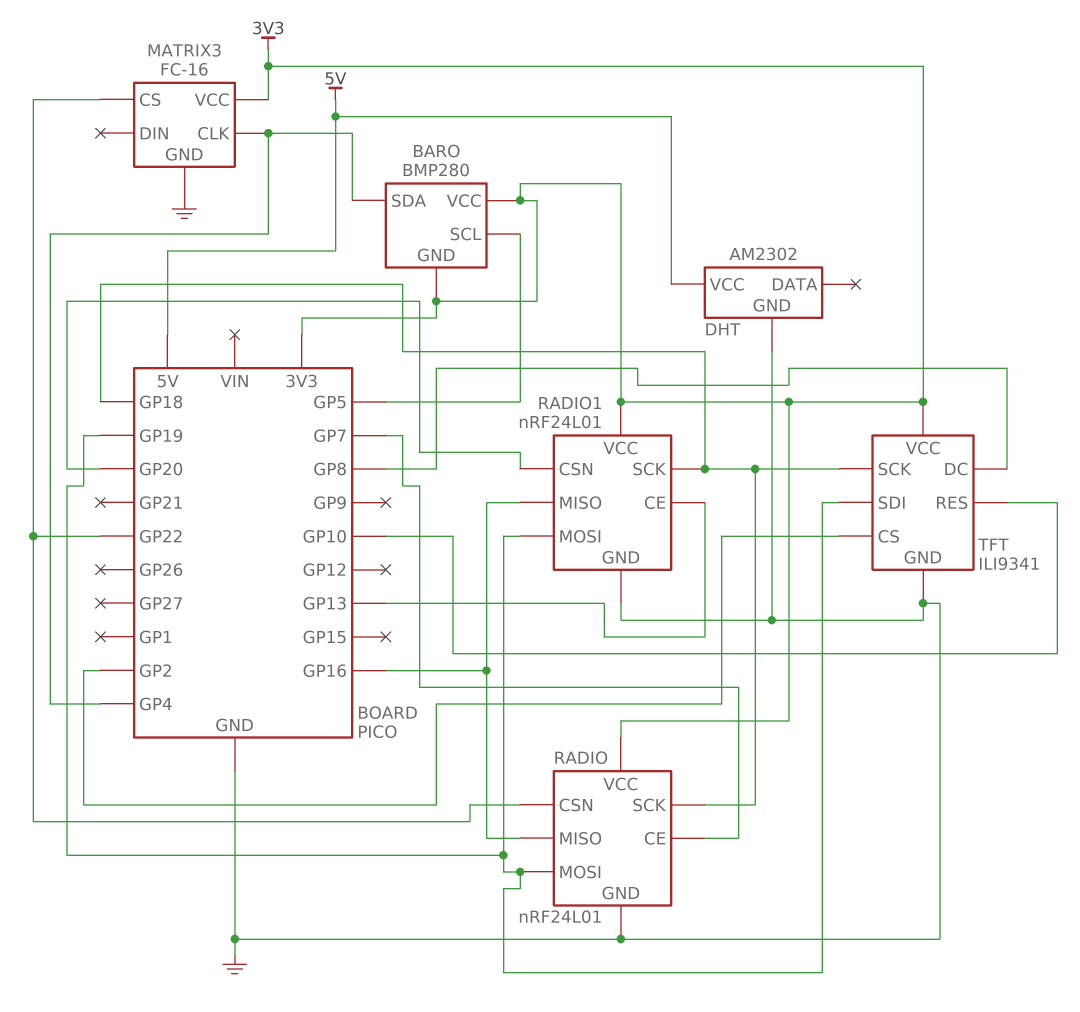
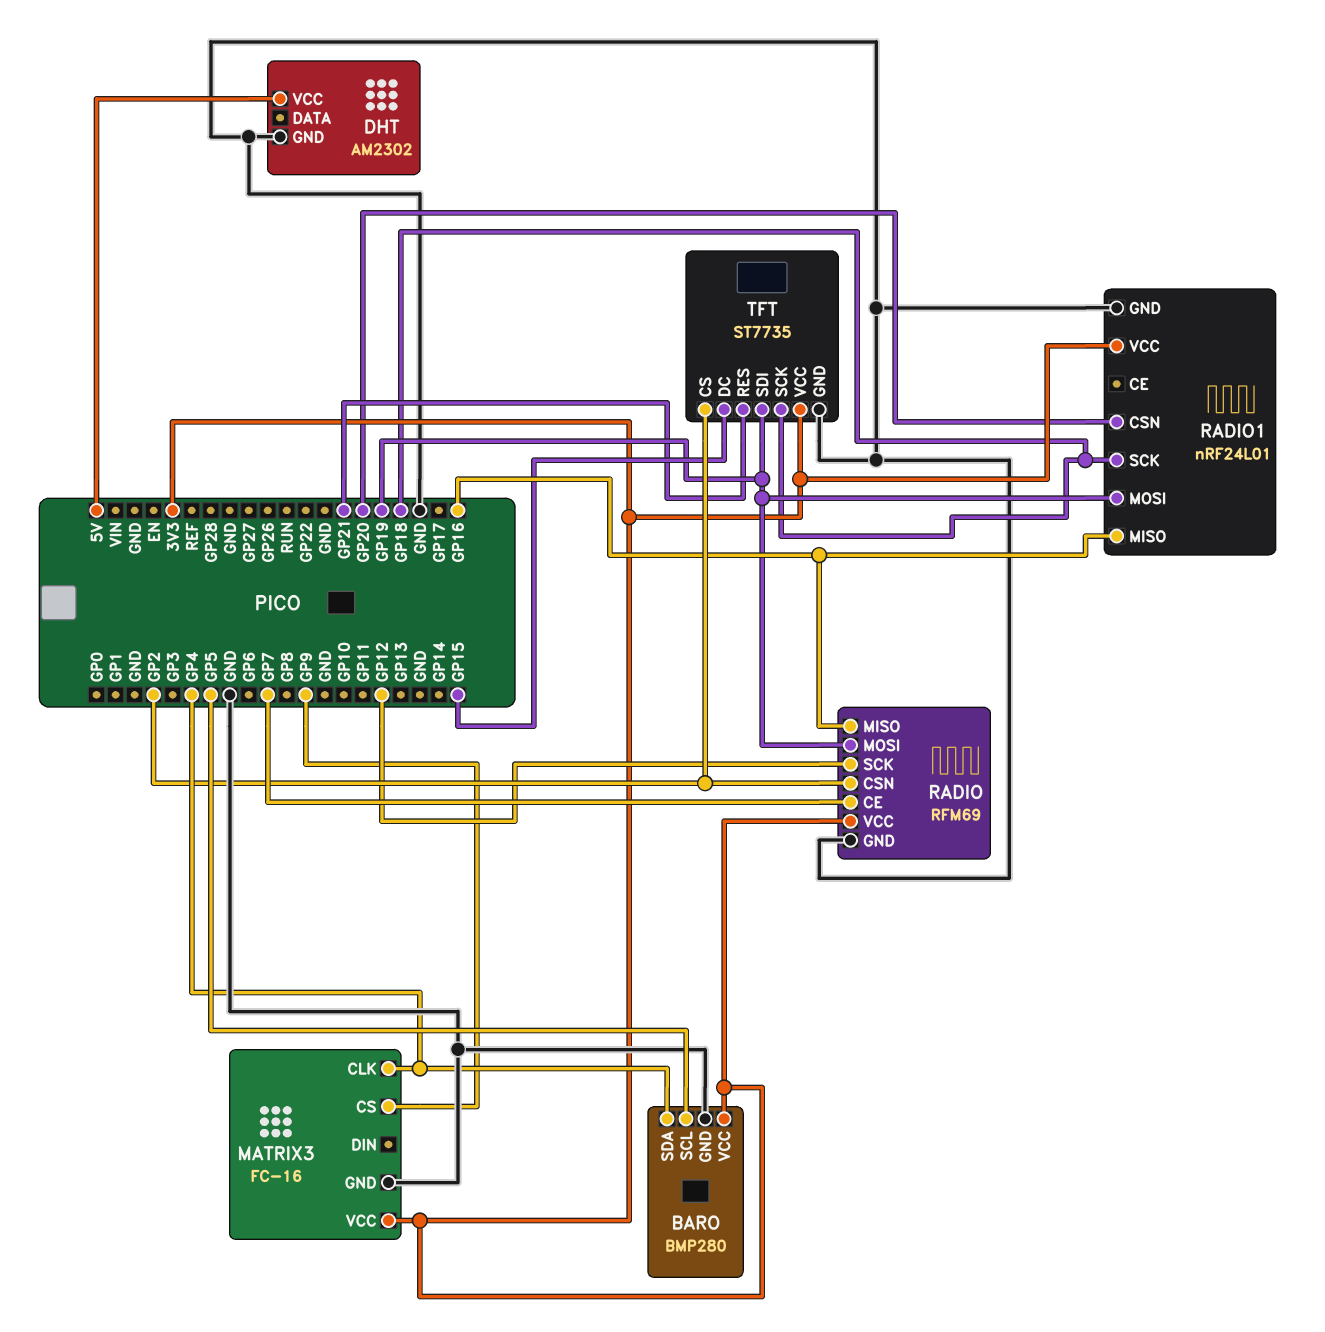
BARO pin GND: 3V3 -> GND
MATRIX3 pin CS: GP22 -> GP9
RADIO: nRF24L01 -> RFM69
RADIO pin CSN: GP22 -> GP2
RADIO pin SCK: GP18 -> GP12
RADIO1 pin CE: GP13 -> none
TFT: ILI9341 -> ST7735
TFT pin DC: GP8 -> GP15
TFT pin RES: GP10 -> GP21

